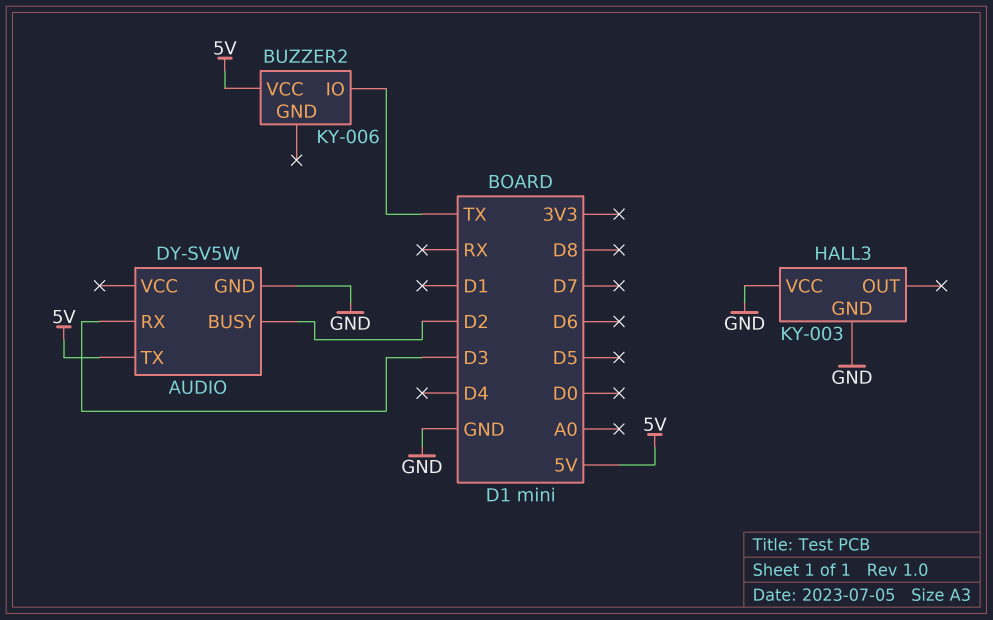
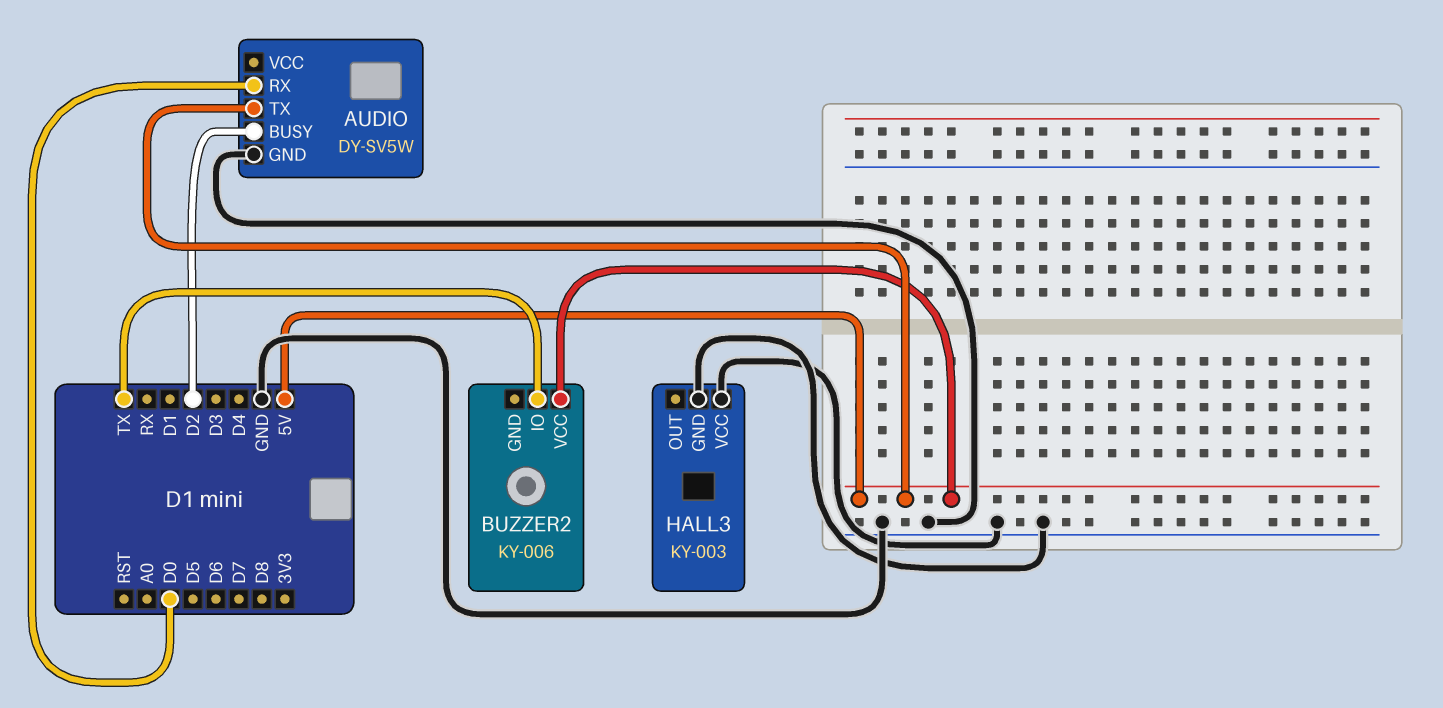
AUDIO pin RX: D3 -> D0

